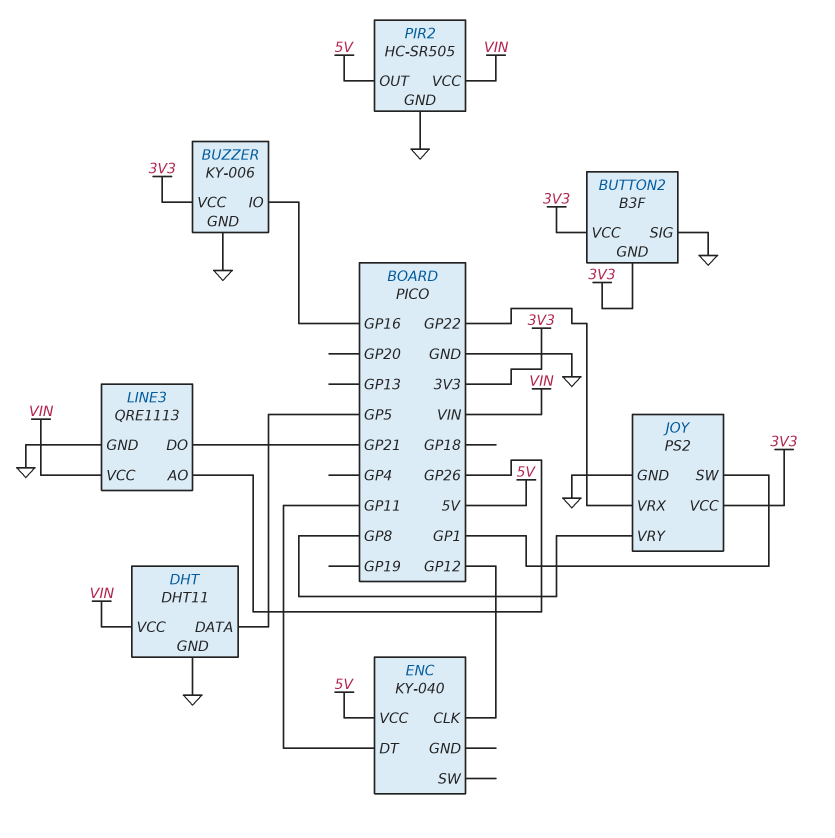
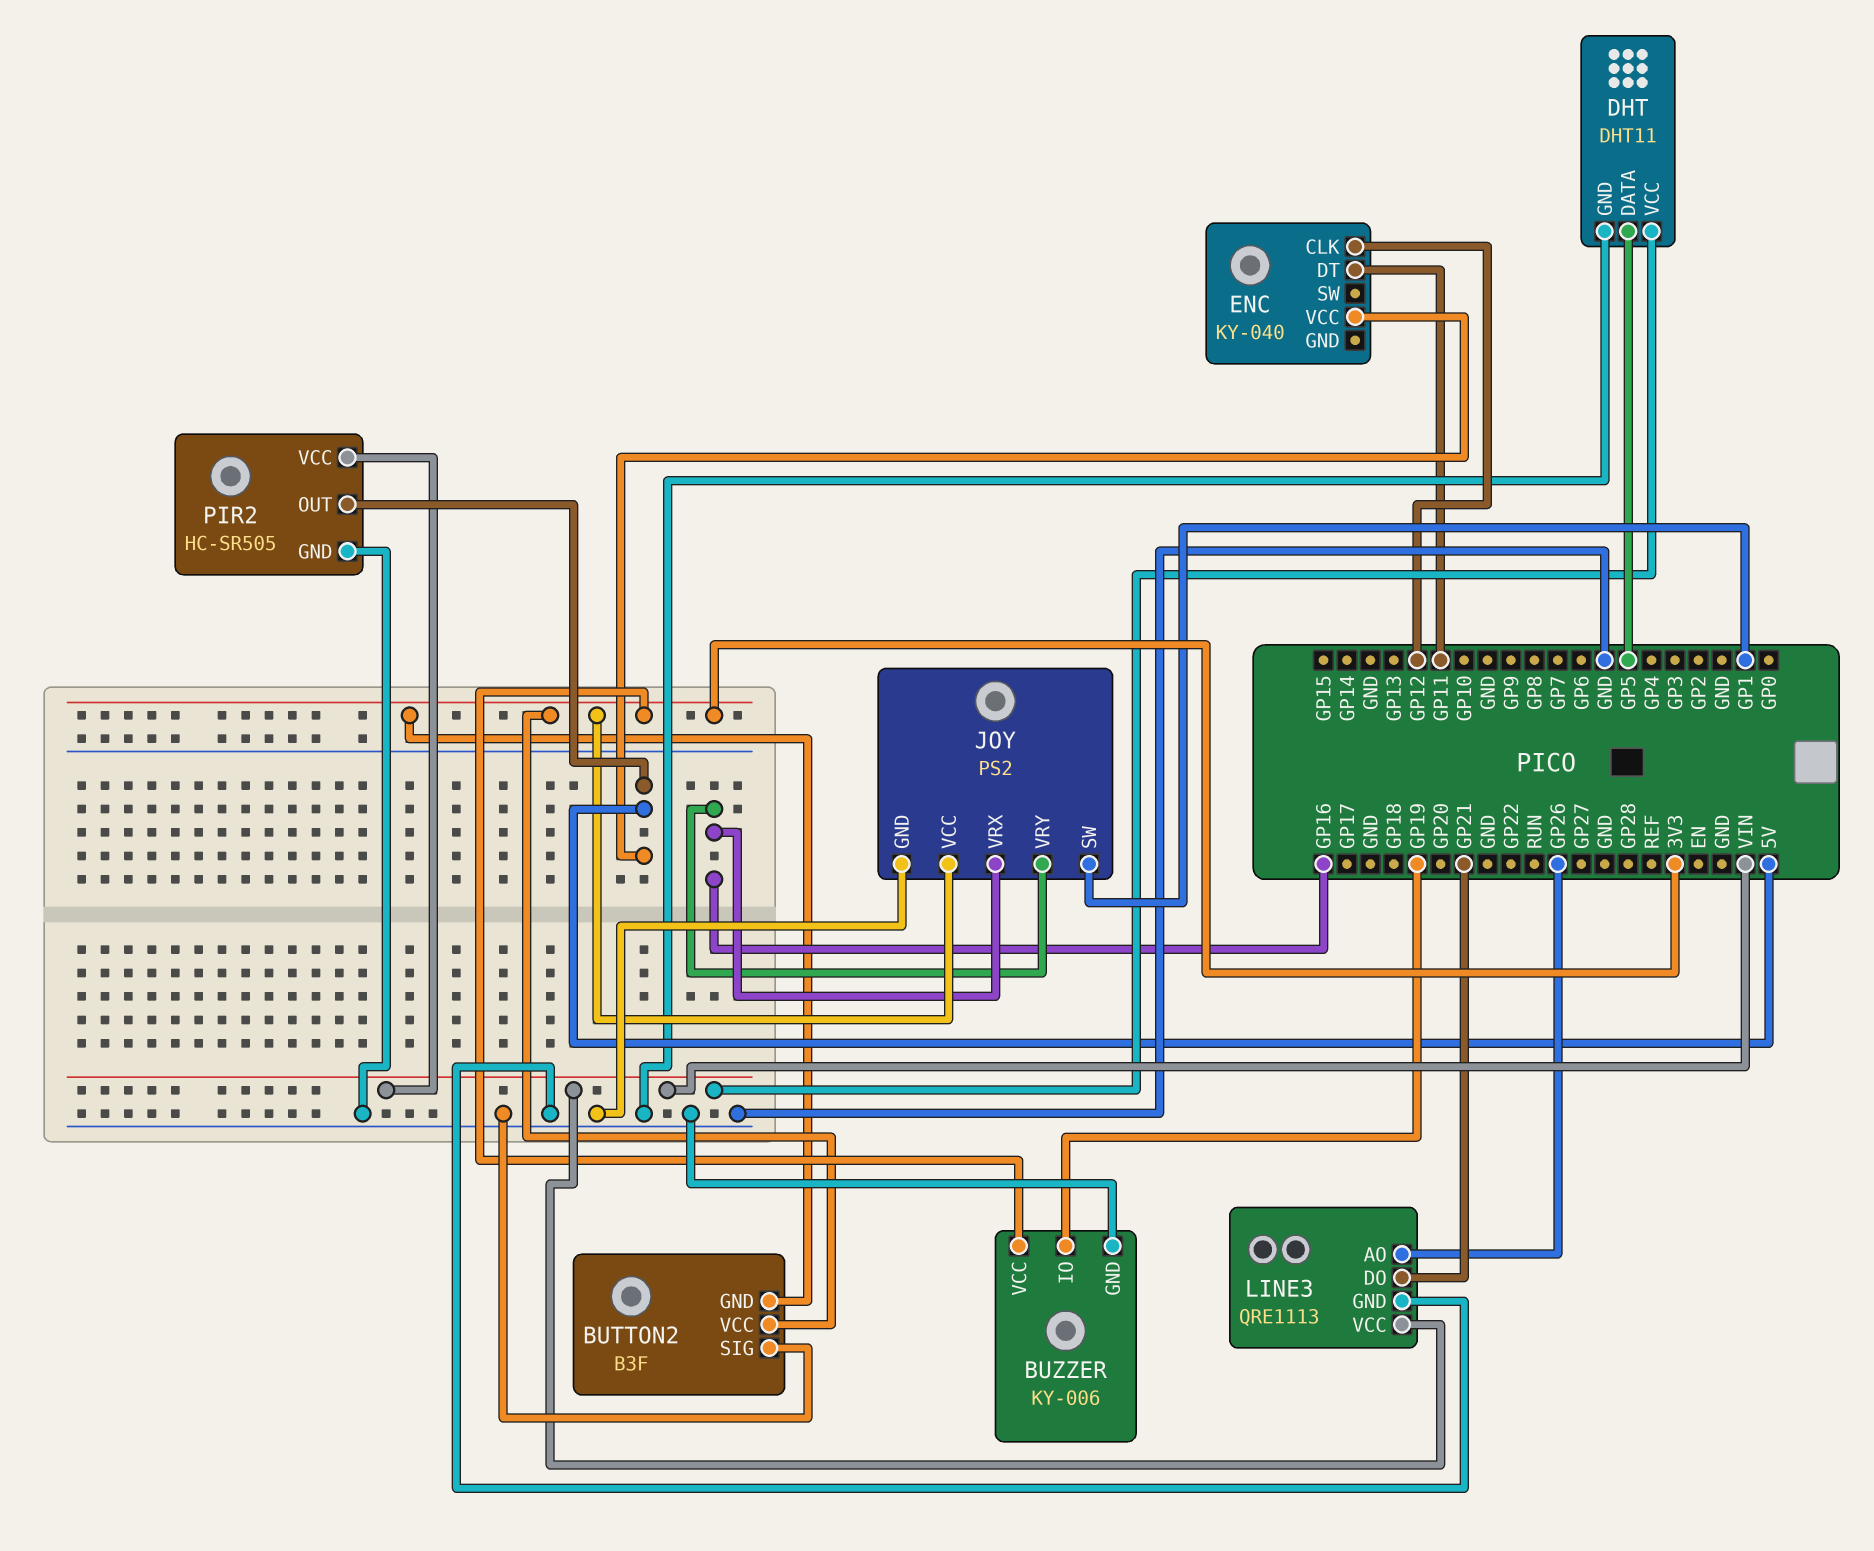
BUZZER pin IO: GP16 -> GP19
JOY pin VRX: GP22 -> GP16
JOY pin VRY: GP8 -> GP16

